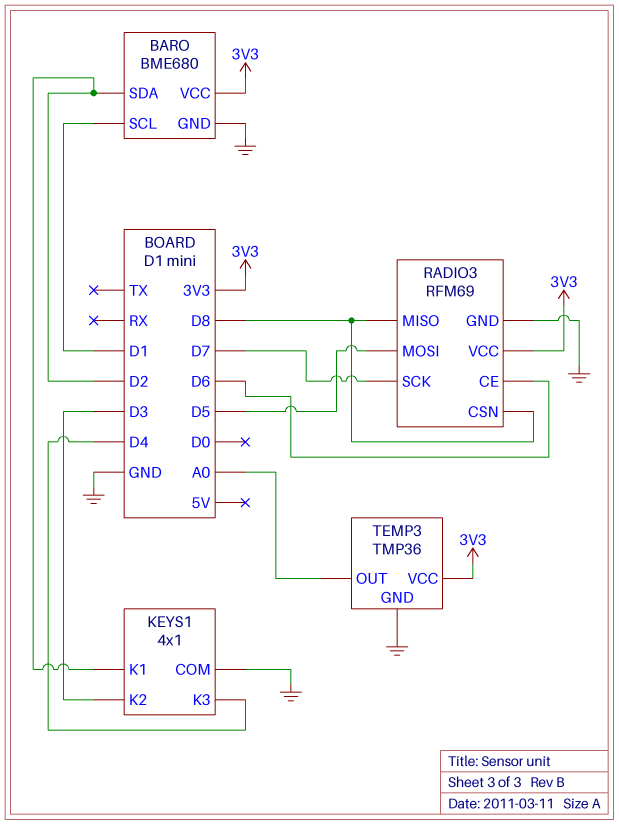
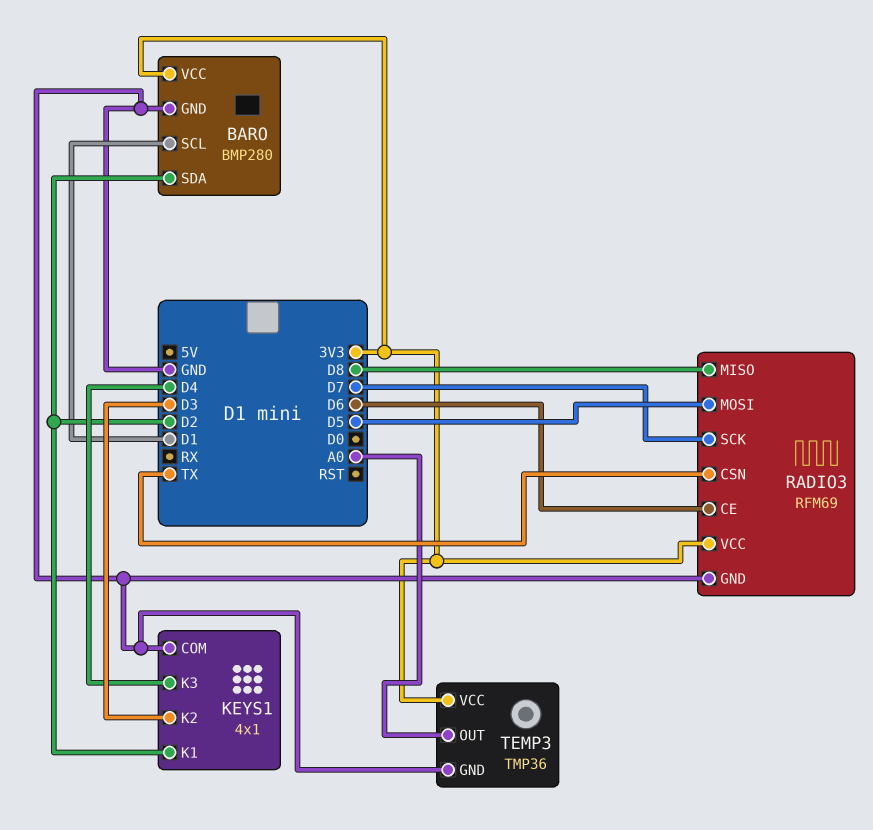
BARO: BME680 -> BMP280
RADIO3 pin CSN: D8 -> TX

